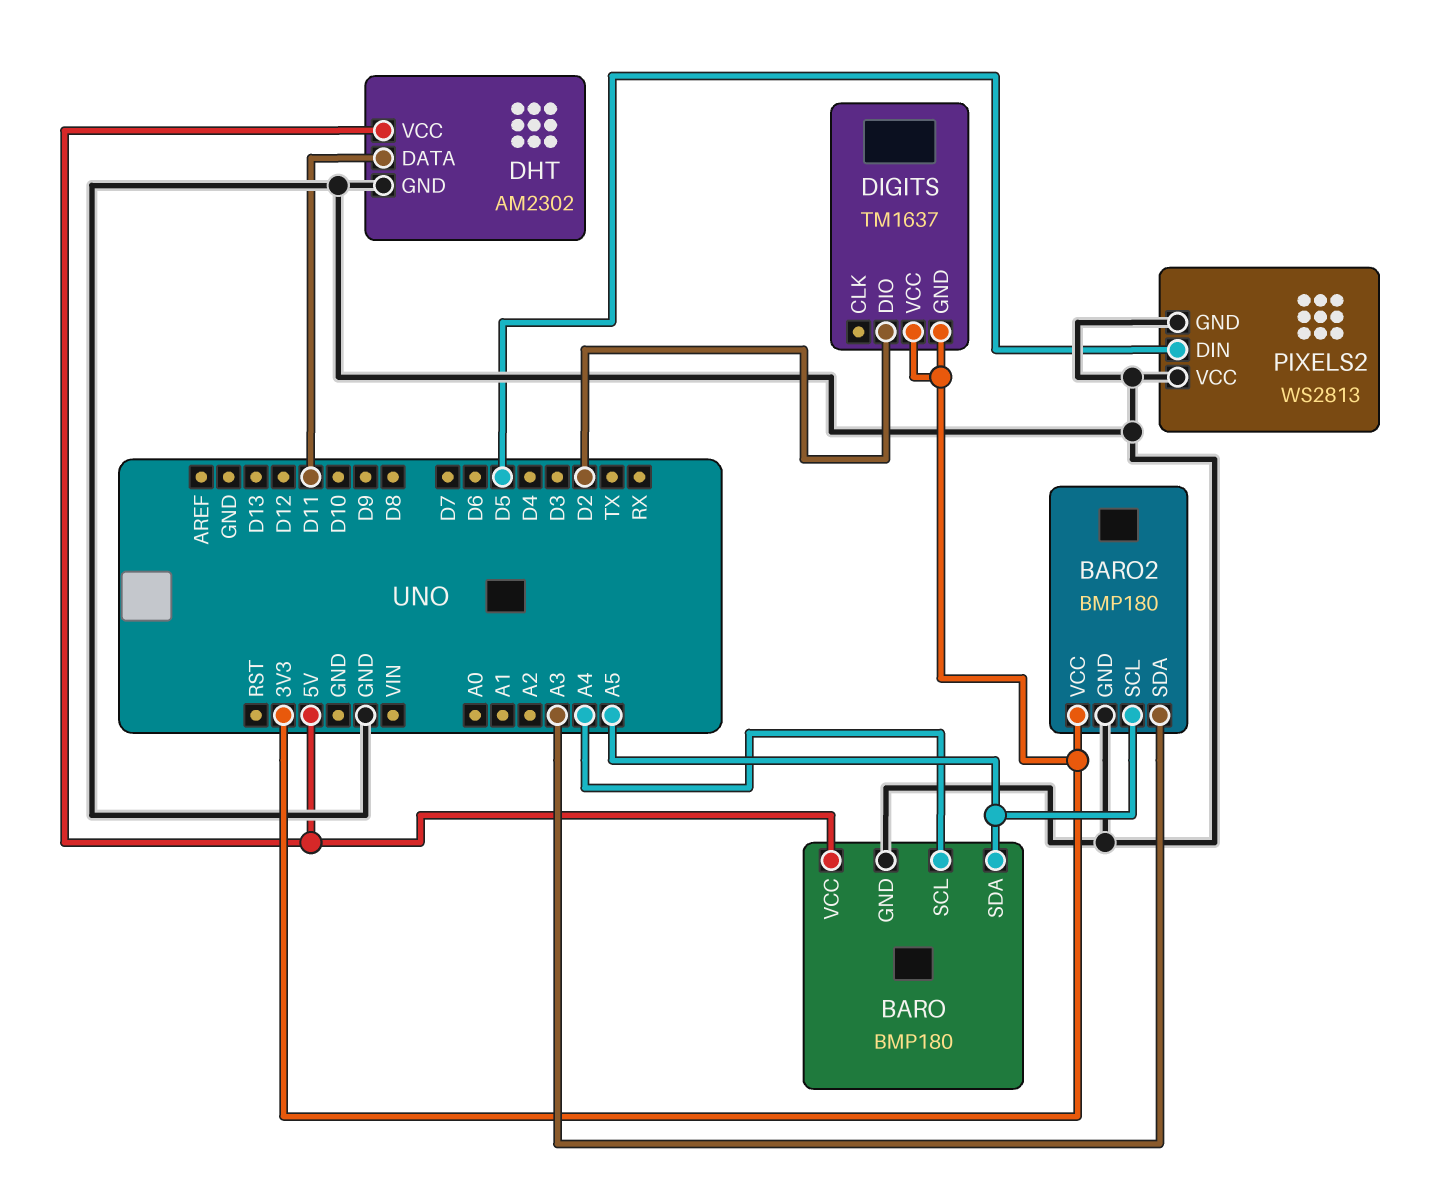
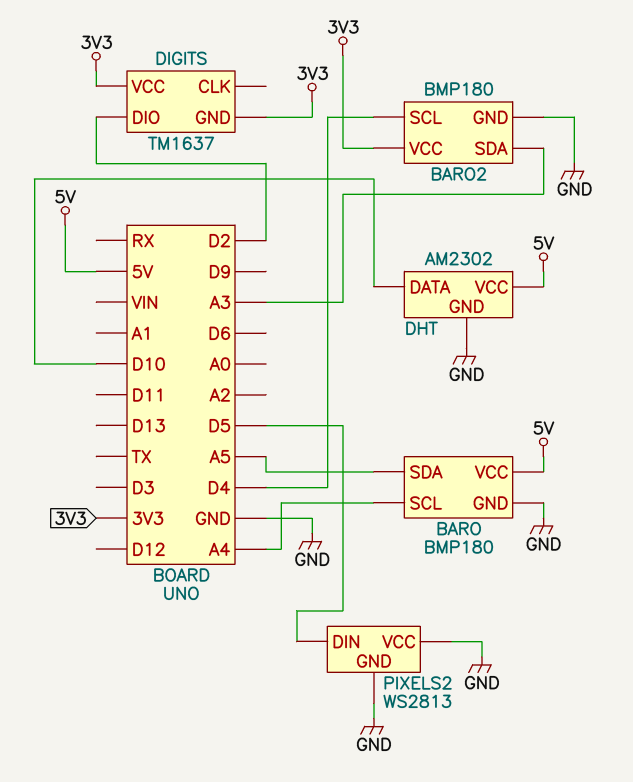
BARO2 pin SCL: A5 -> D4
DHT pin DATA: D11 -> D10

